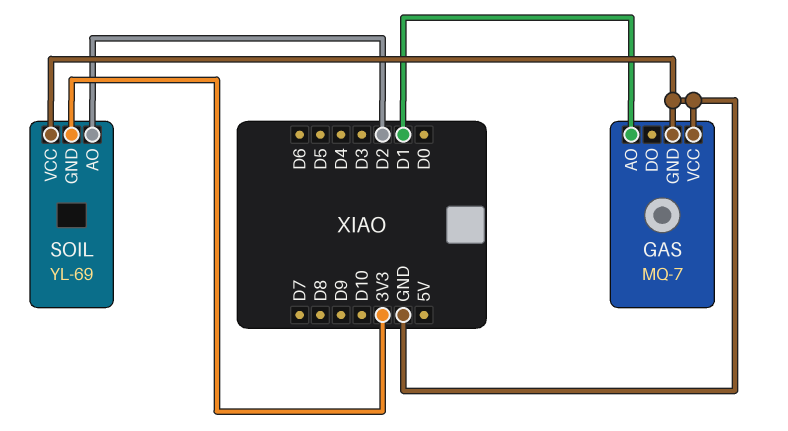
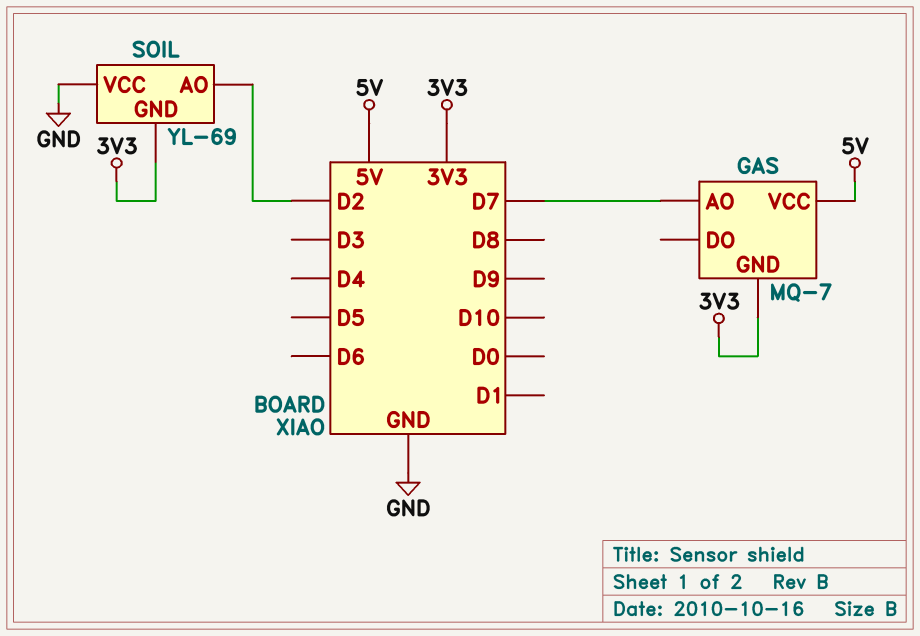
GAS pin AO: D1 -> D7
GAS pin GND: GND -> 3V3
GAS pin VCC: GND -> 5V

